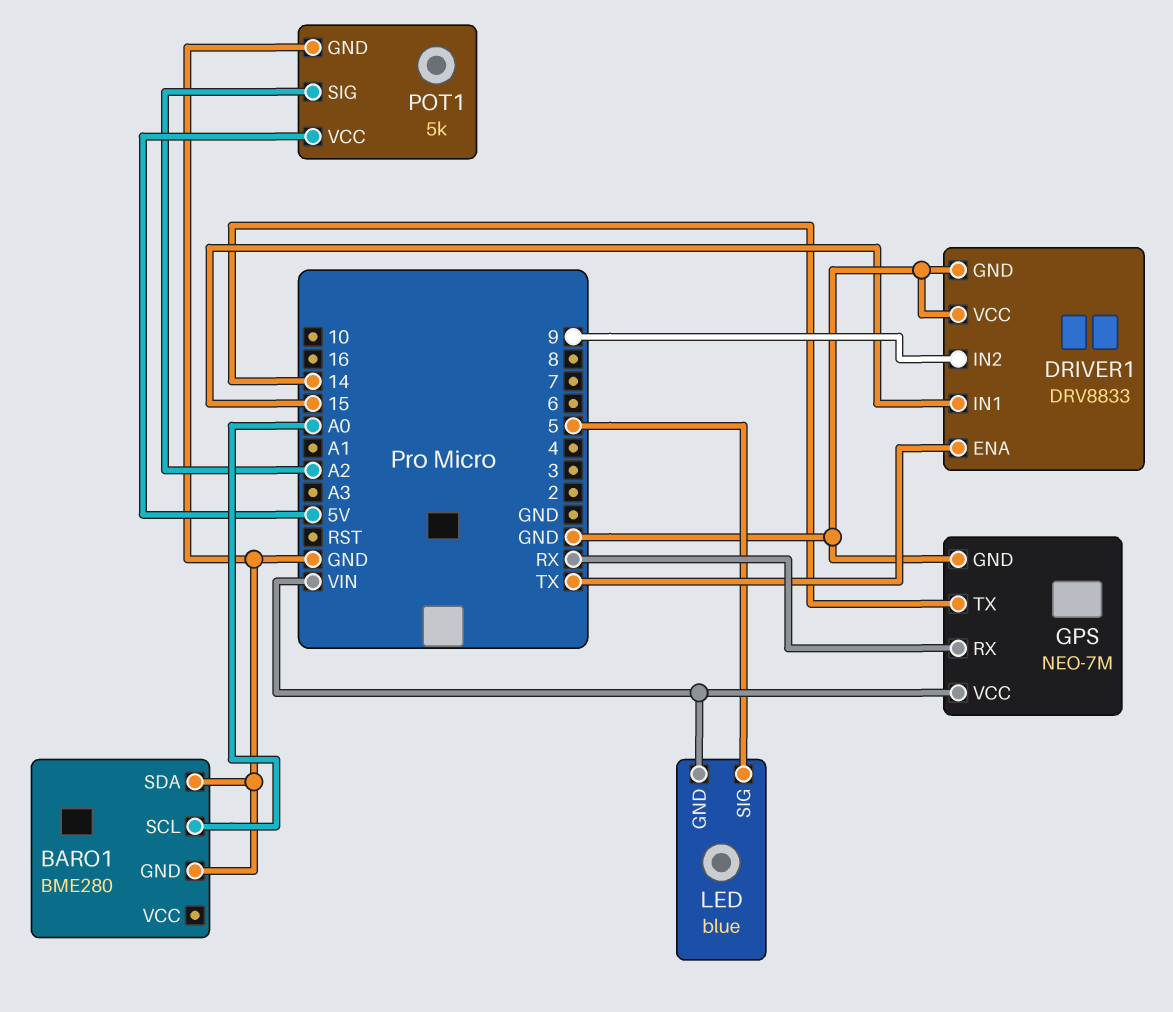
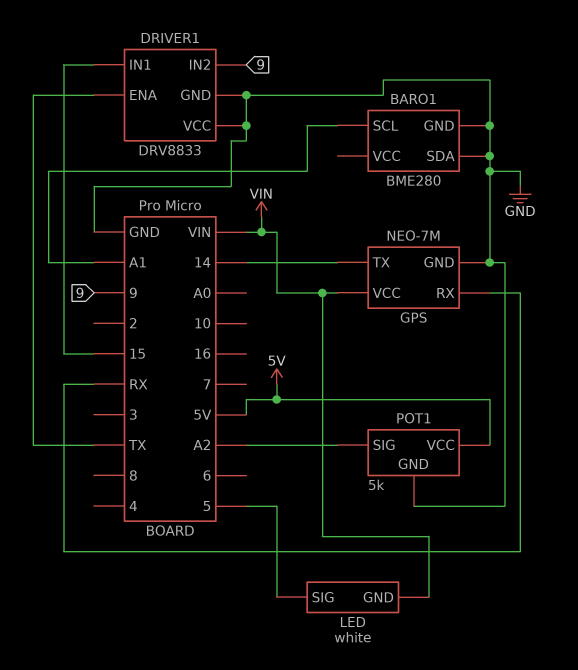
BARO1 pin SCL: A0 -> A1
LED: blue -> white

